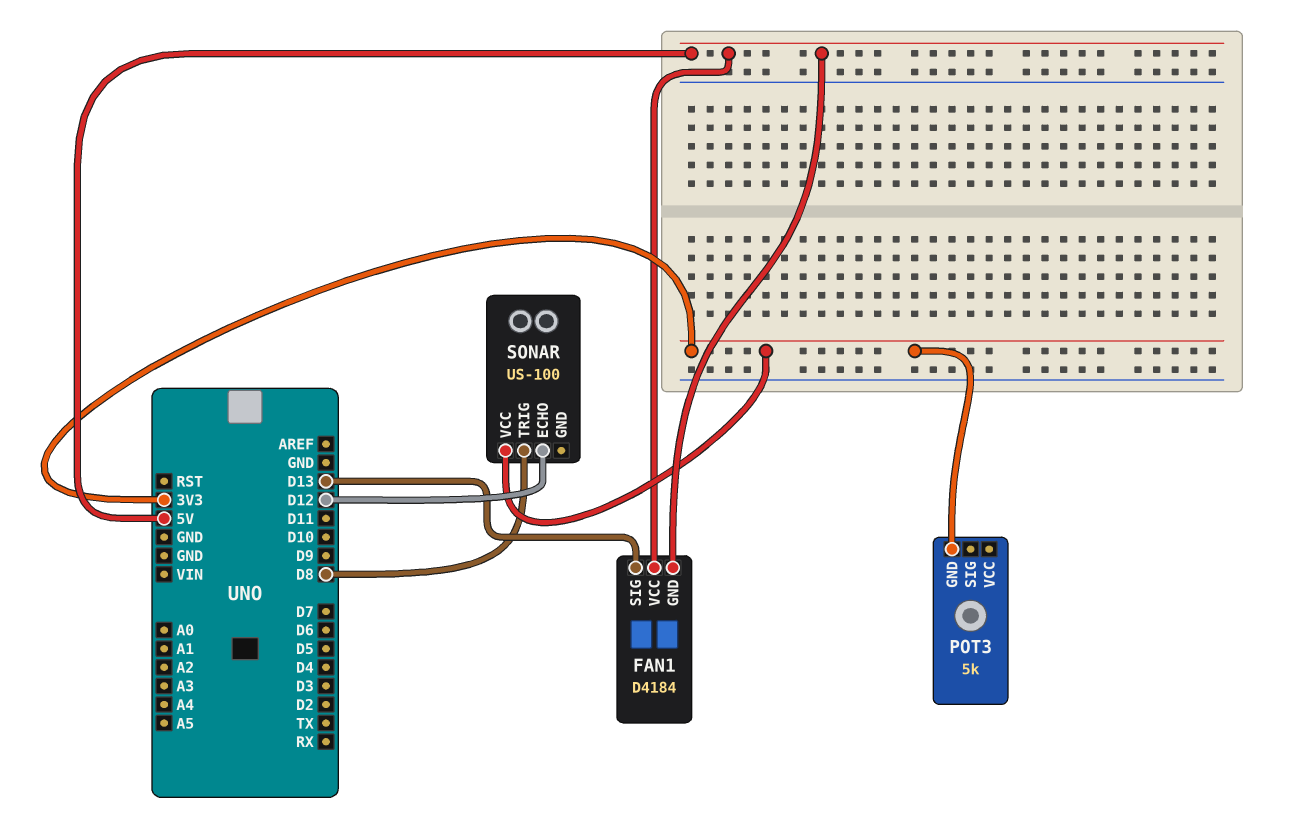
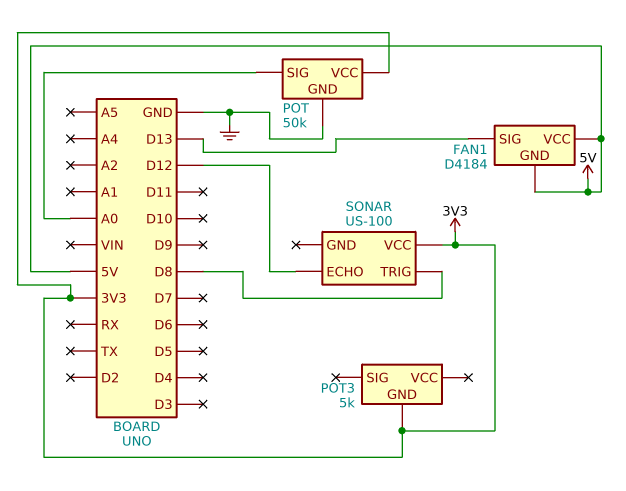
POT: none -> 50k
POT pin GND: none -> GND
POT pin SIG: none -> A0
POT pin VCC: none -> 3V3

